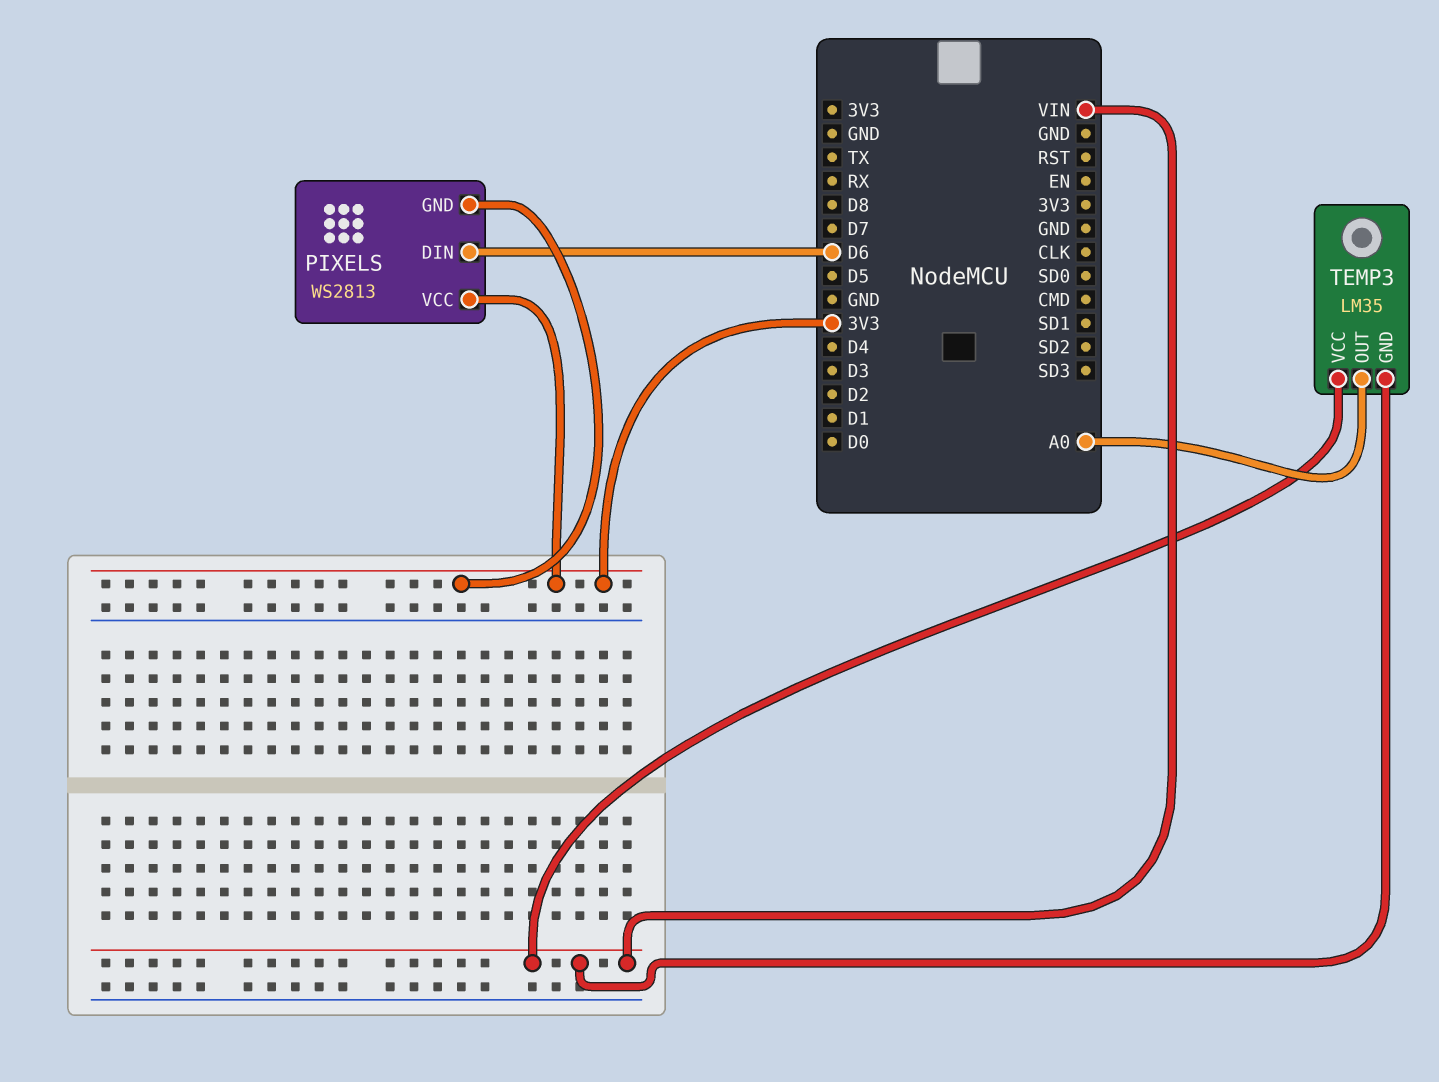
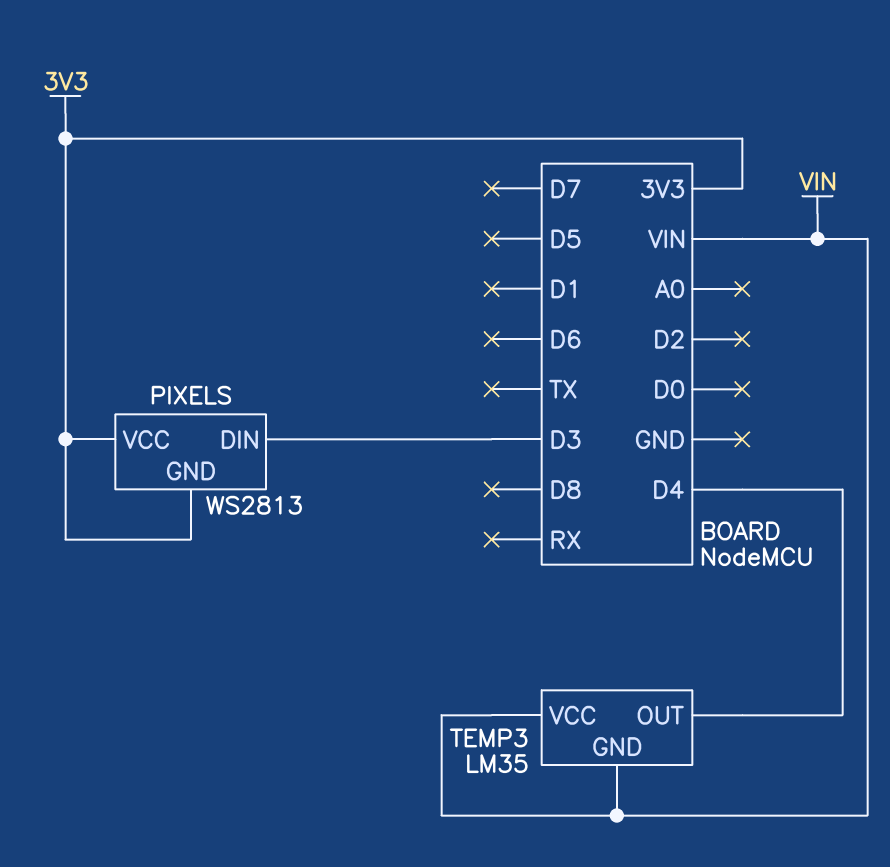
PIXELS pin DIN: D6 -> D3
TEMP3 pin OUT: A0 -> D4

